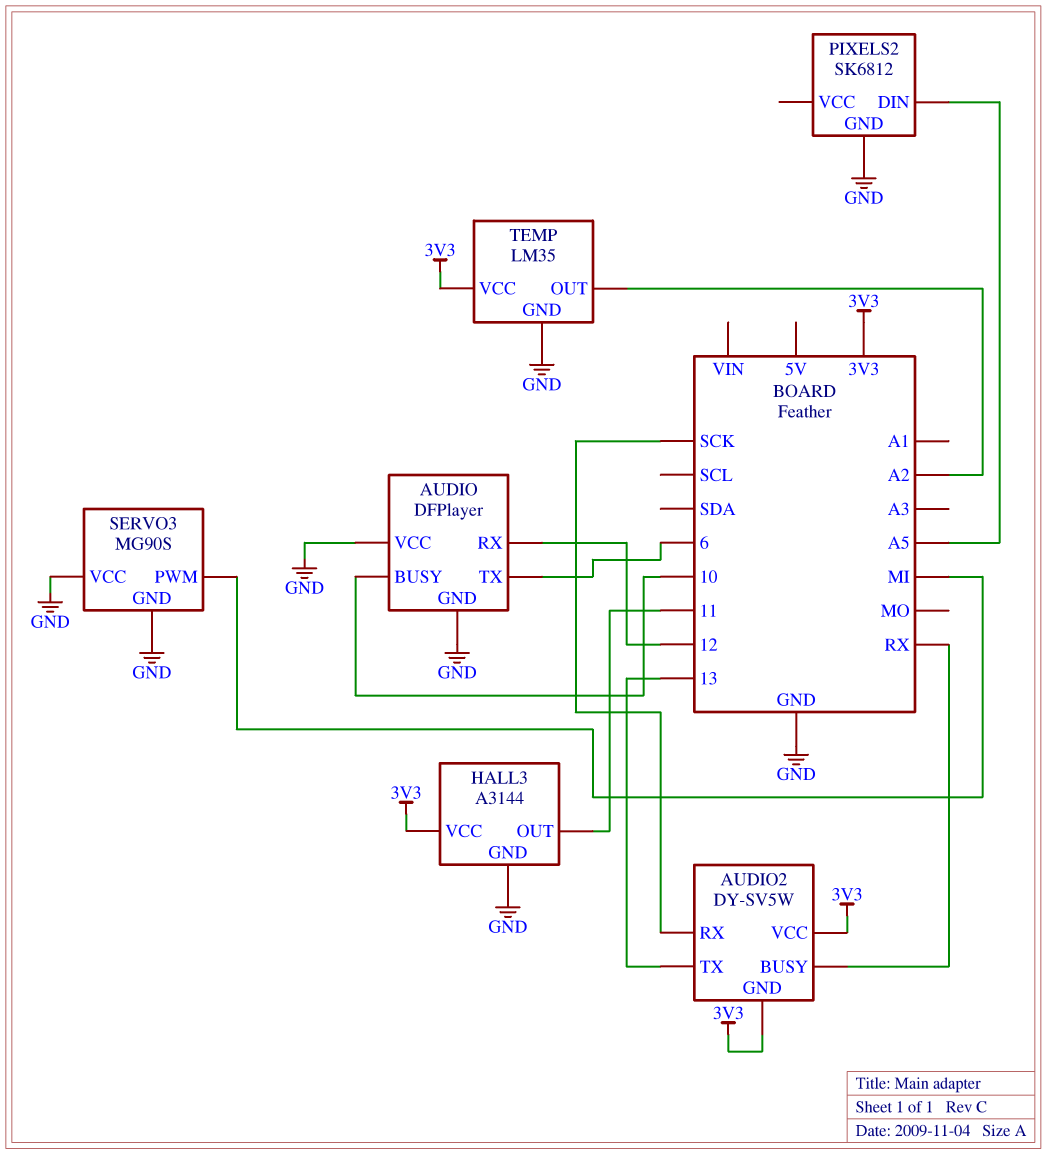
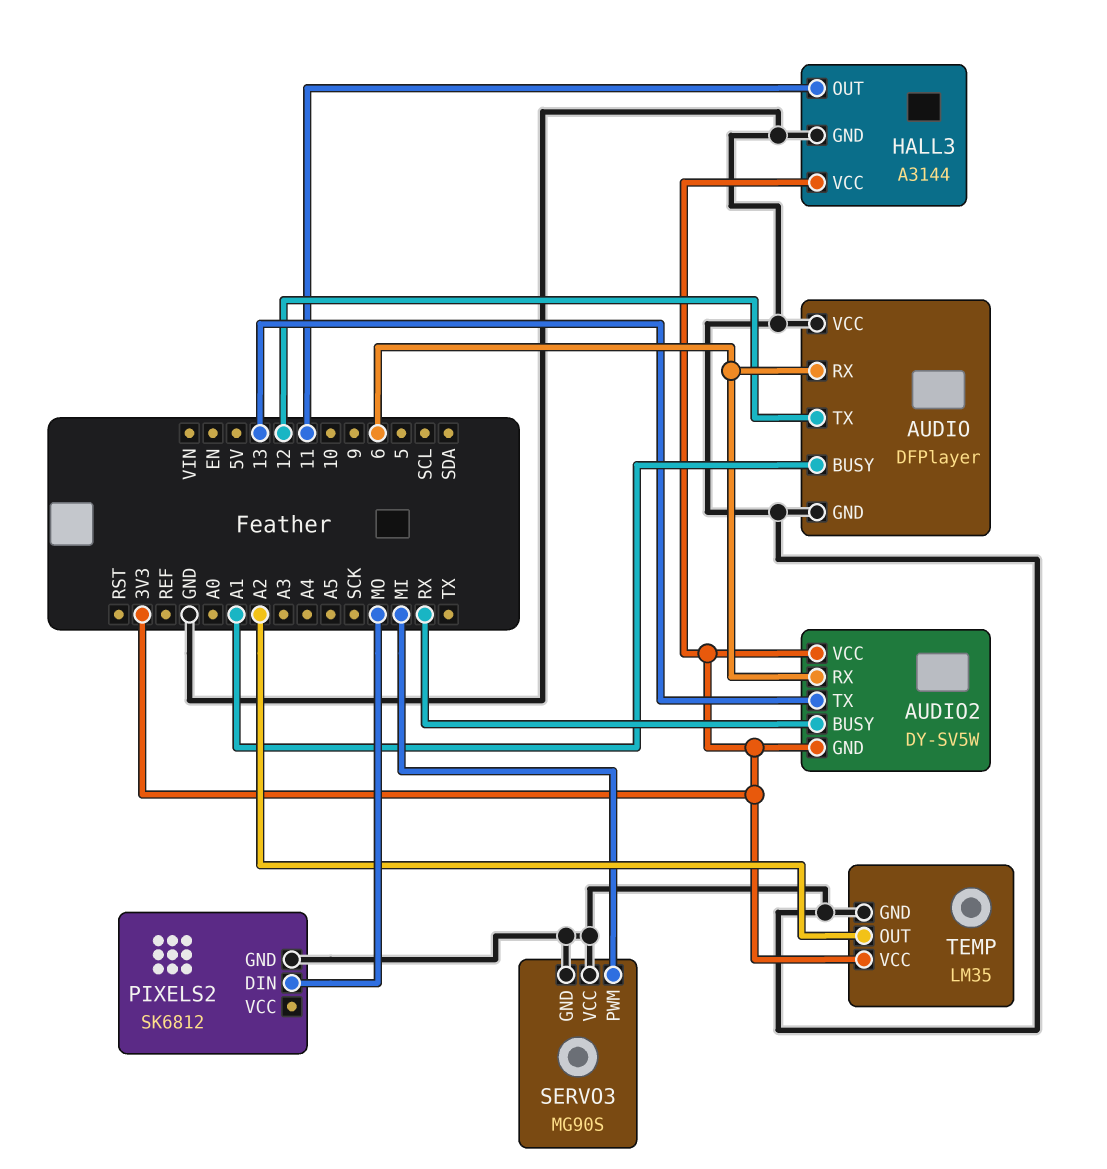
AUDIO pin BUSY: 10 -> A1
AUDIO pin RX: 12 -> 6
AUDIO pin TX: 6 -> 12
AUDIO2 pin RX: SCK -> 6
PIXELS2 pin DIN: A5 -> MO

